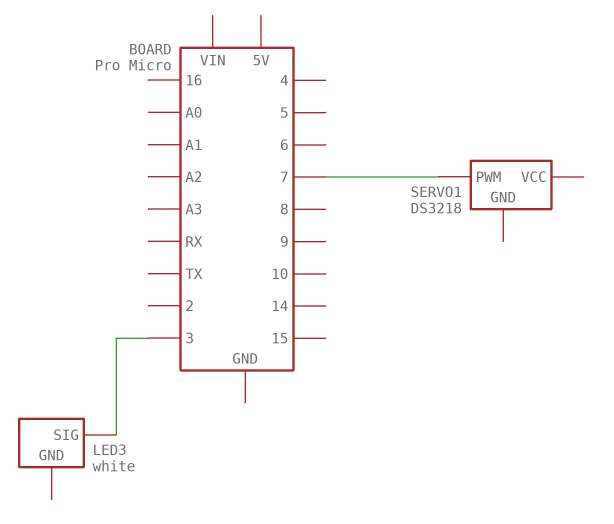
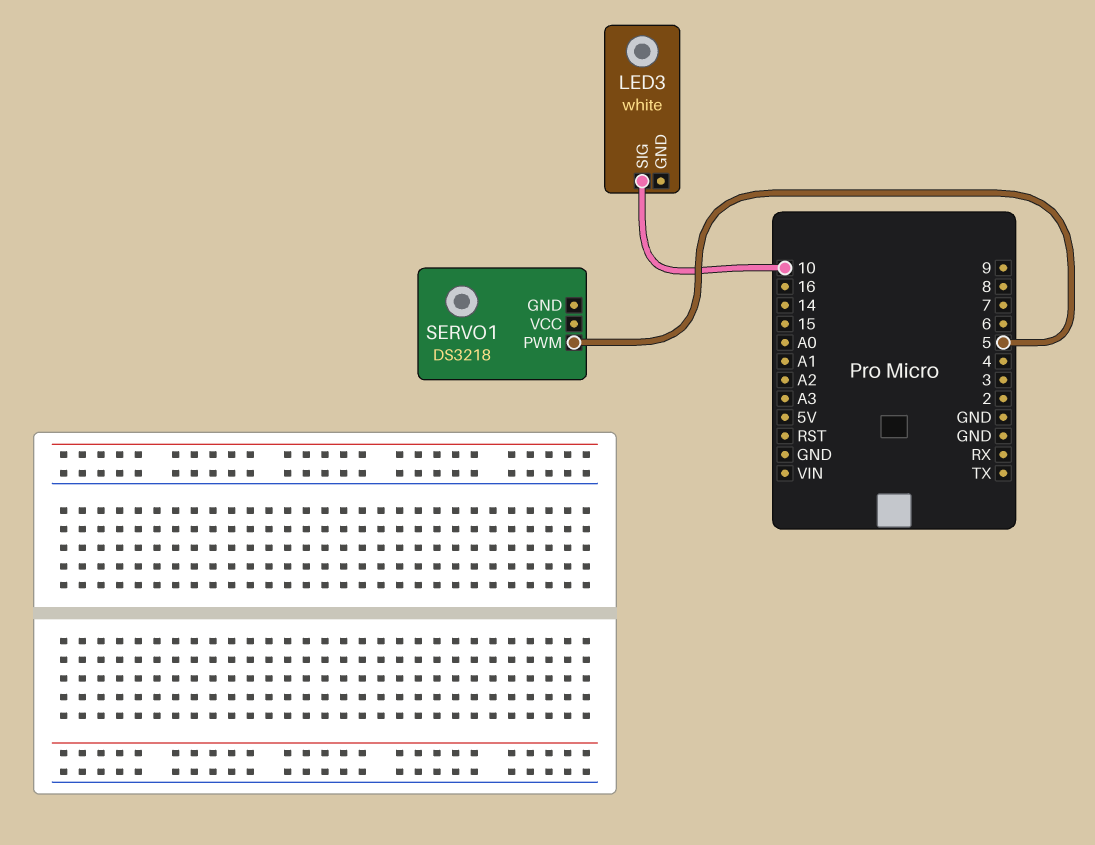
LED3 pin SIG: 3 -> 10
SERVO1 pin PWM: 7 -> 5

